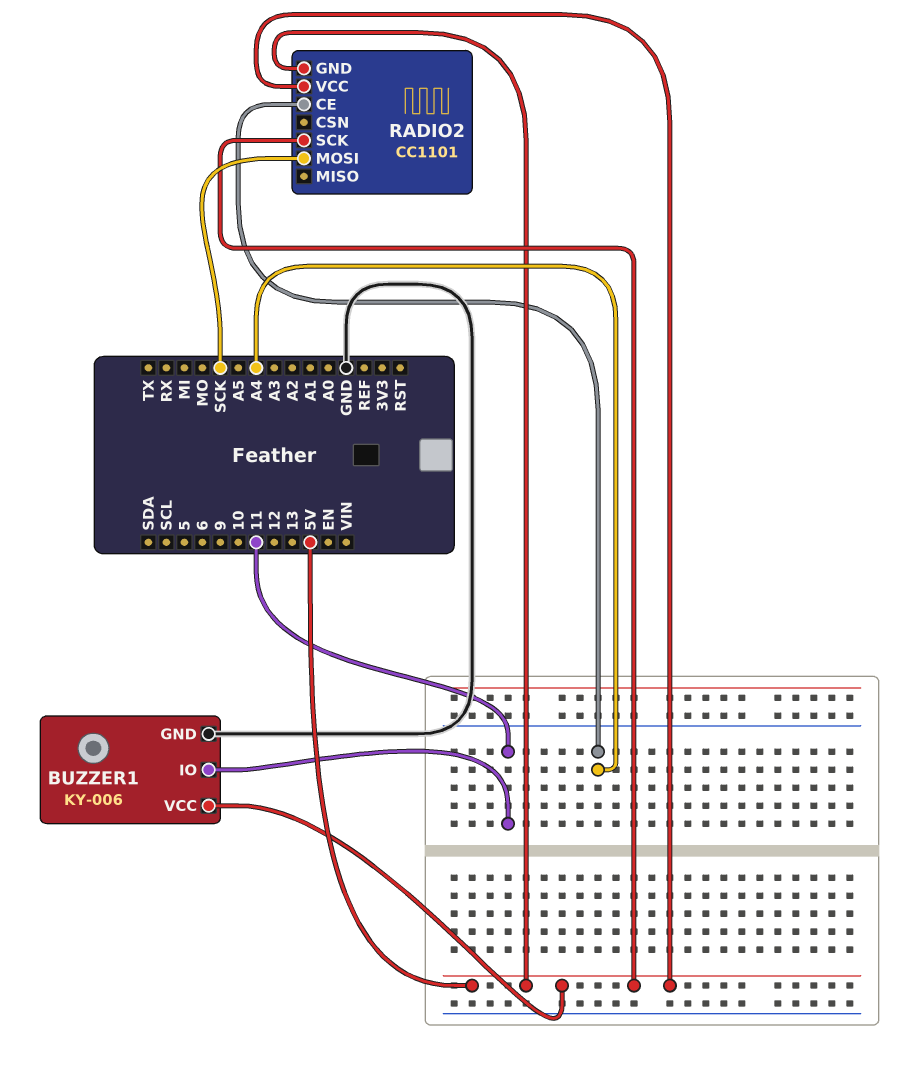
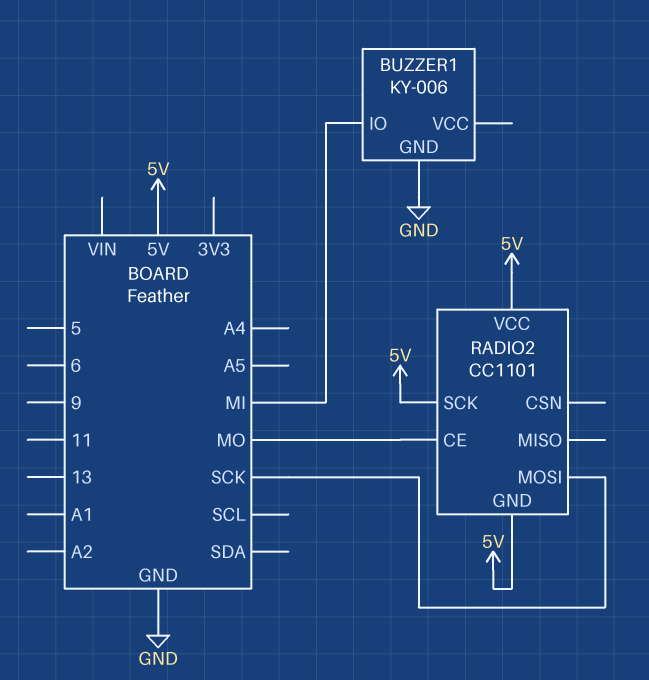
BUZZER1 pin IO: 11 -> MI
BUZZER1 pin VCC: 5V -> none
RADIO2 pin CE: A4 -> MO

